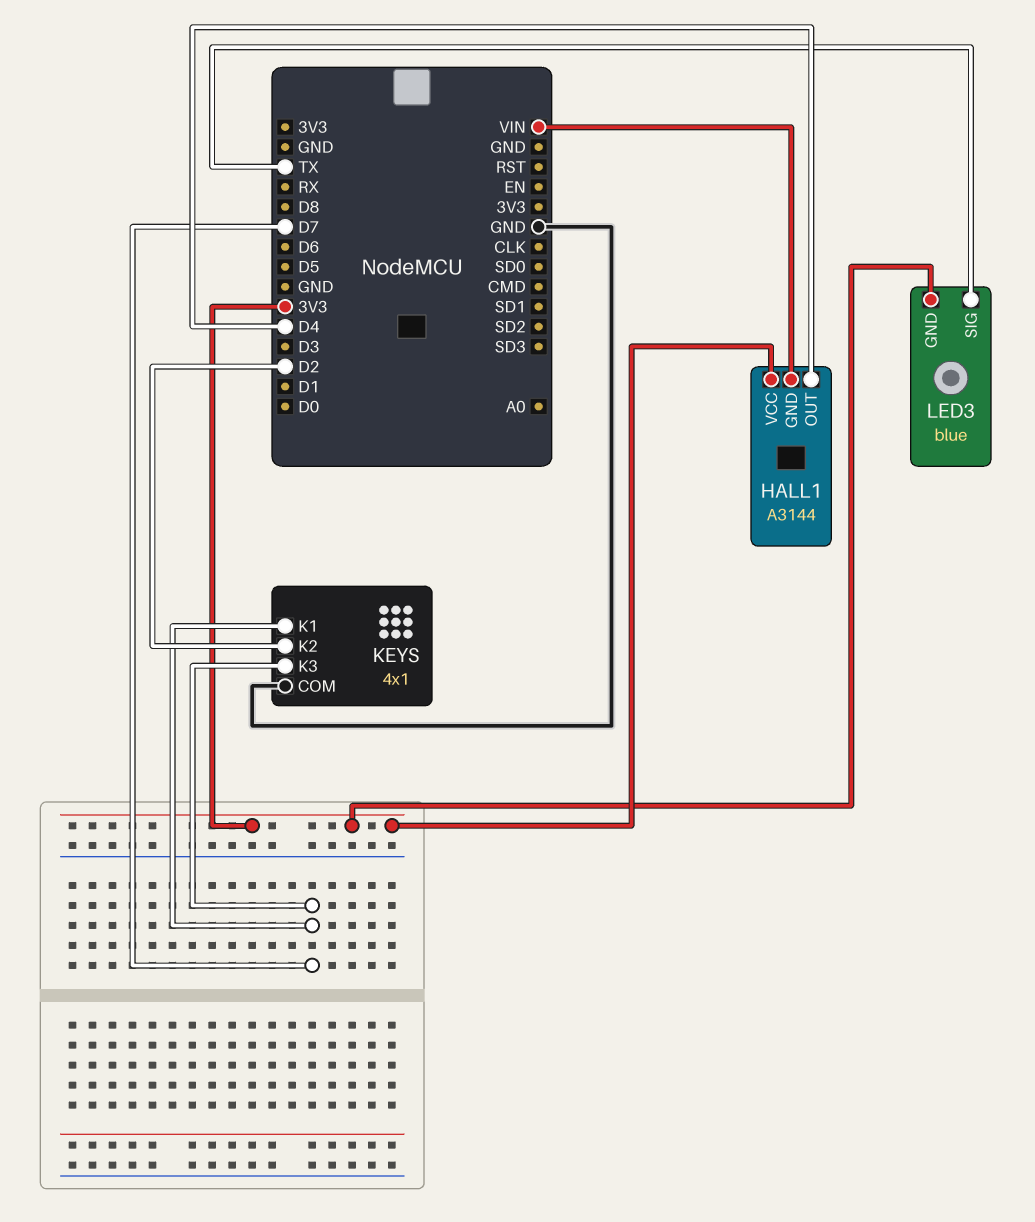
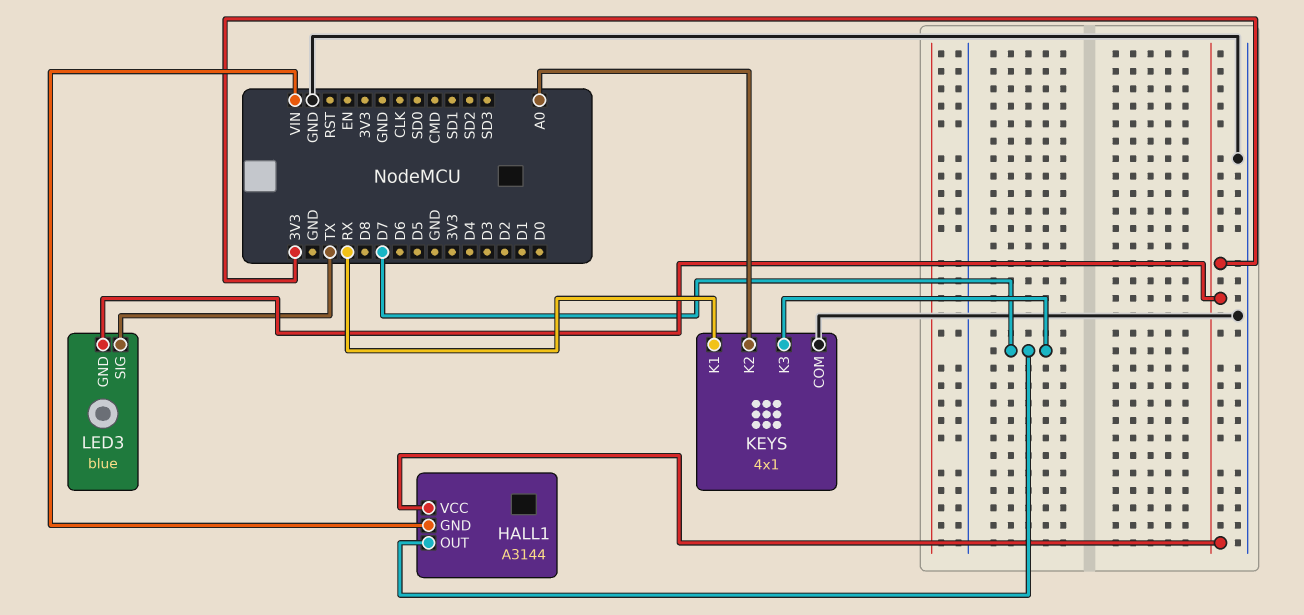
HALL1 pin OUT: D4 -> D7
KEYS pin K1: D7 -> RX
KEYS pin K2: D2 -> A0

